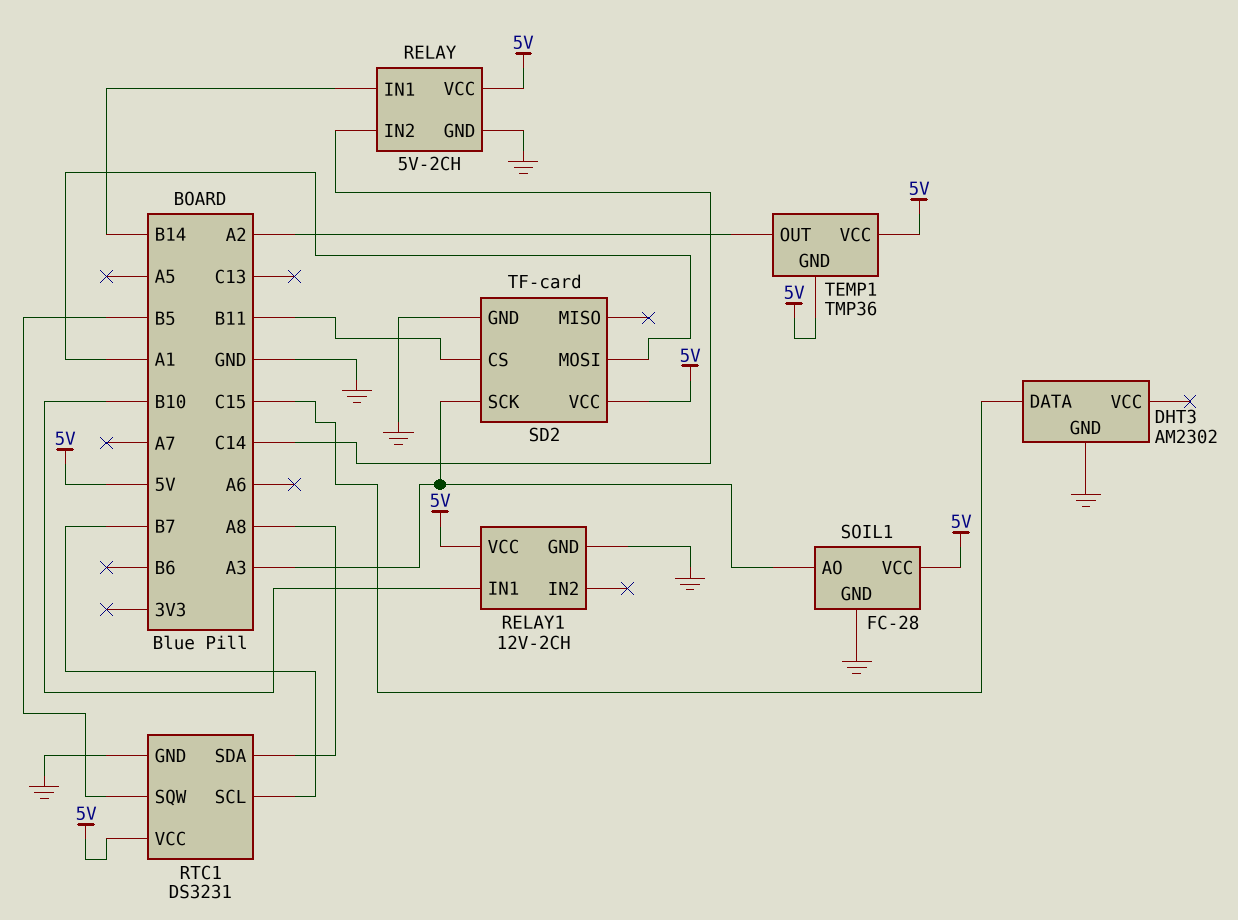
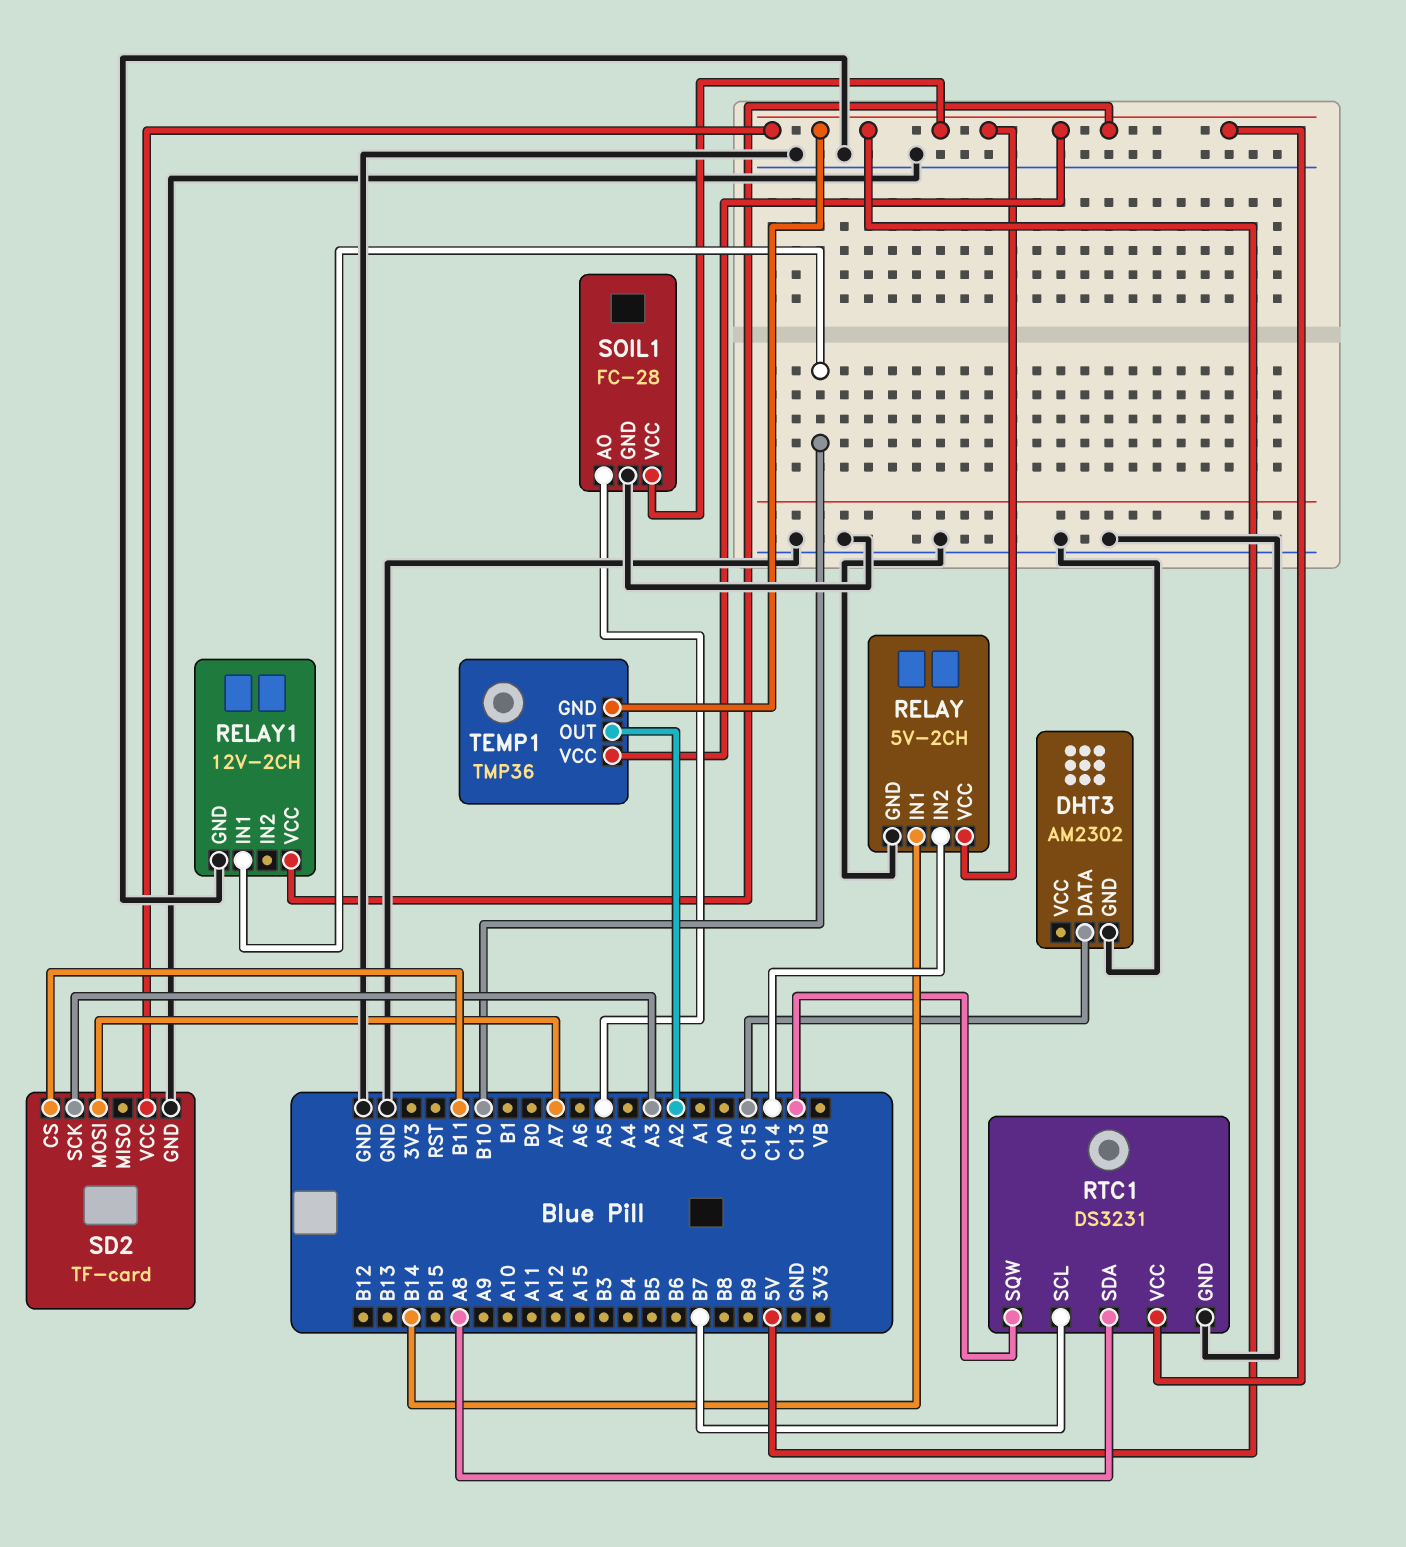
RTC1 pin SQW: B5 -> C13
SD2 pin MOSI: A1 -> A7
SOIL1 pin AO: A3 -> A5

